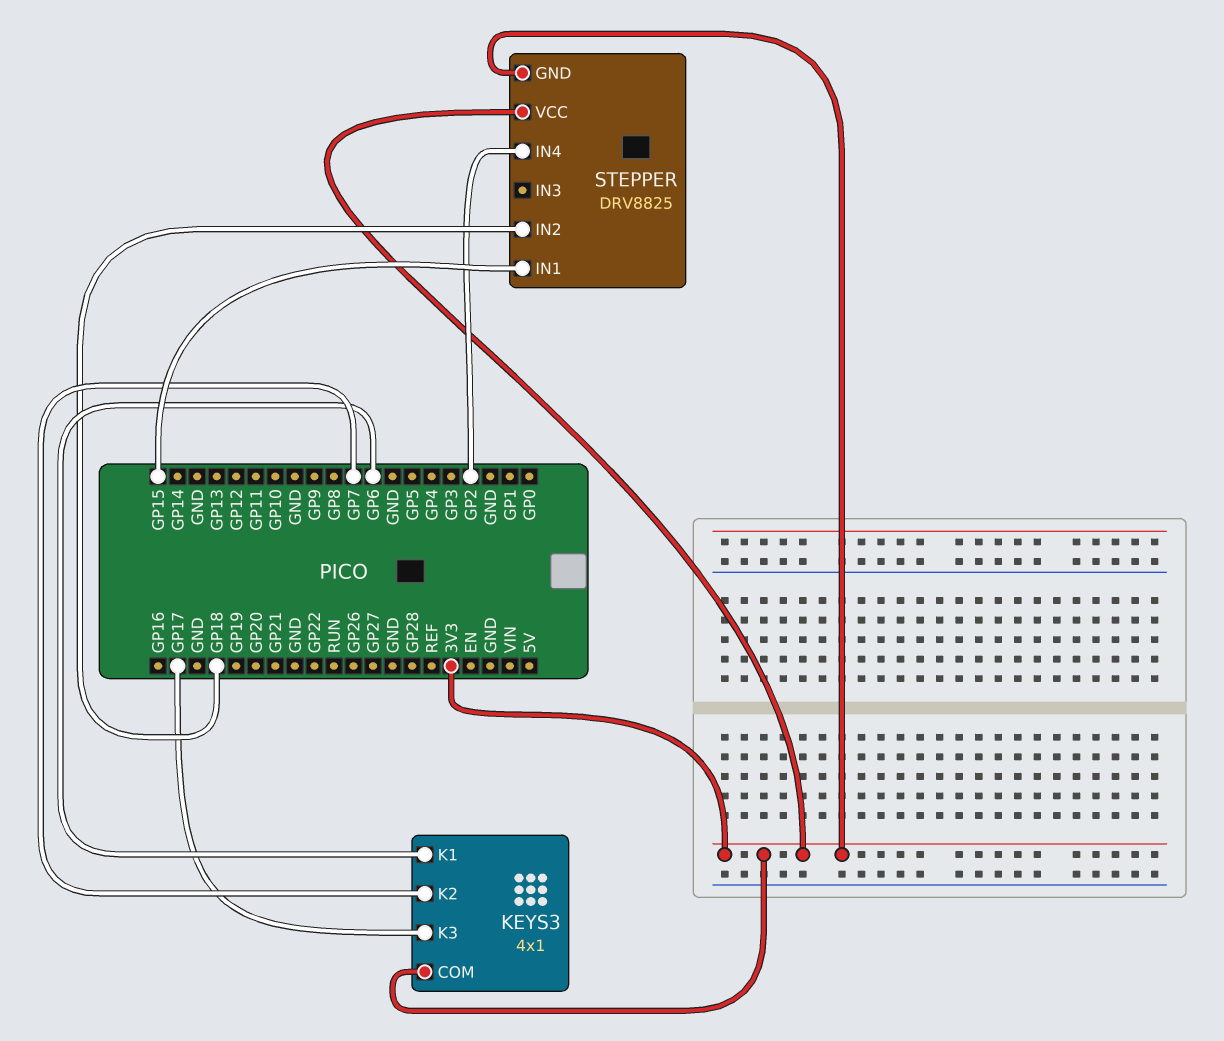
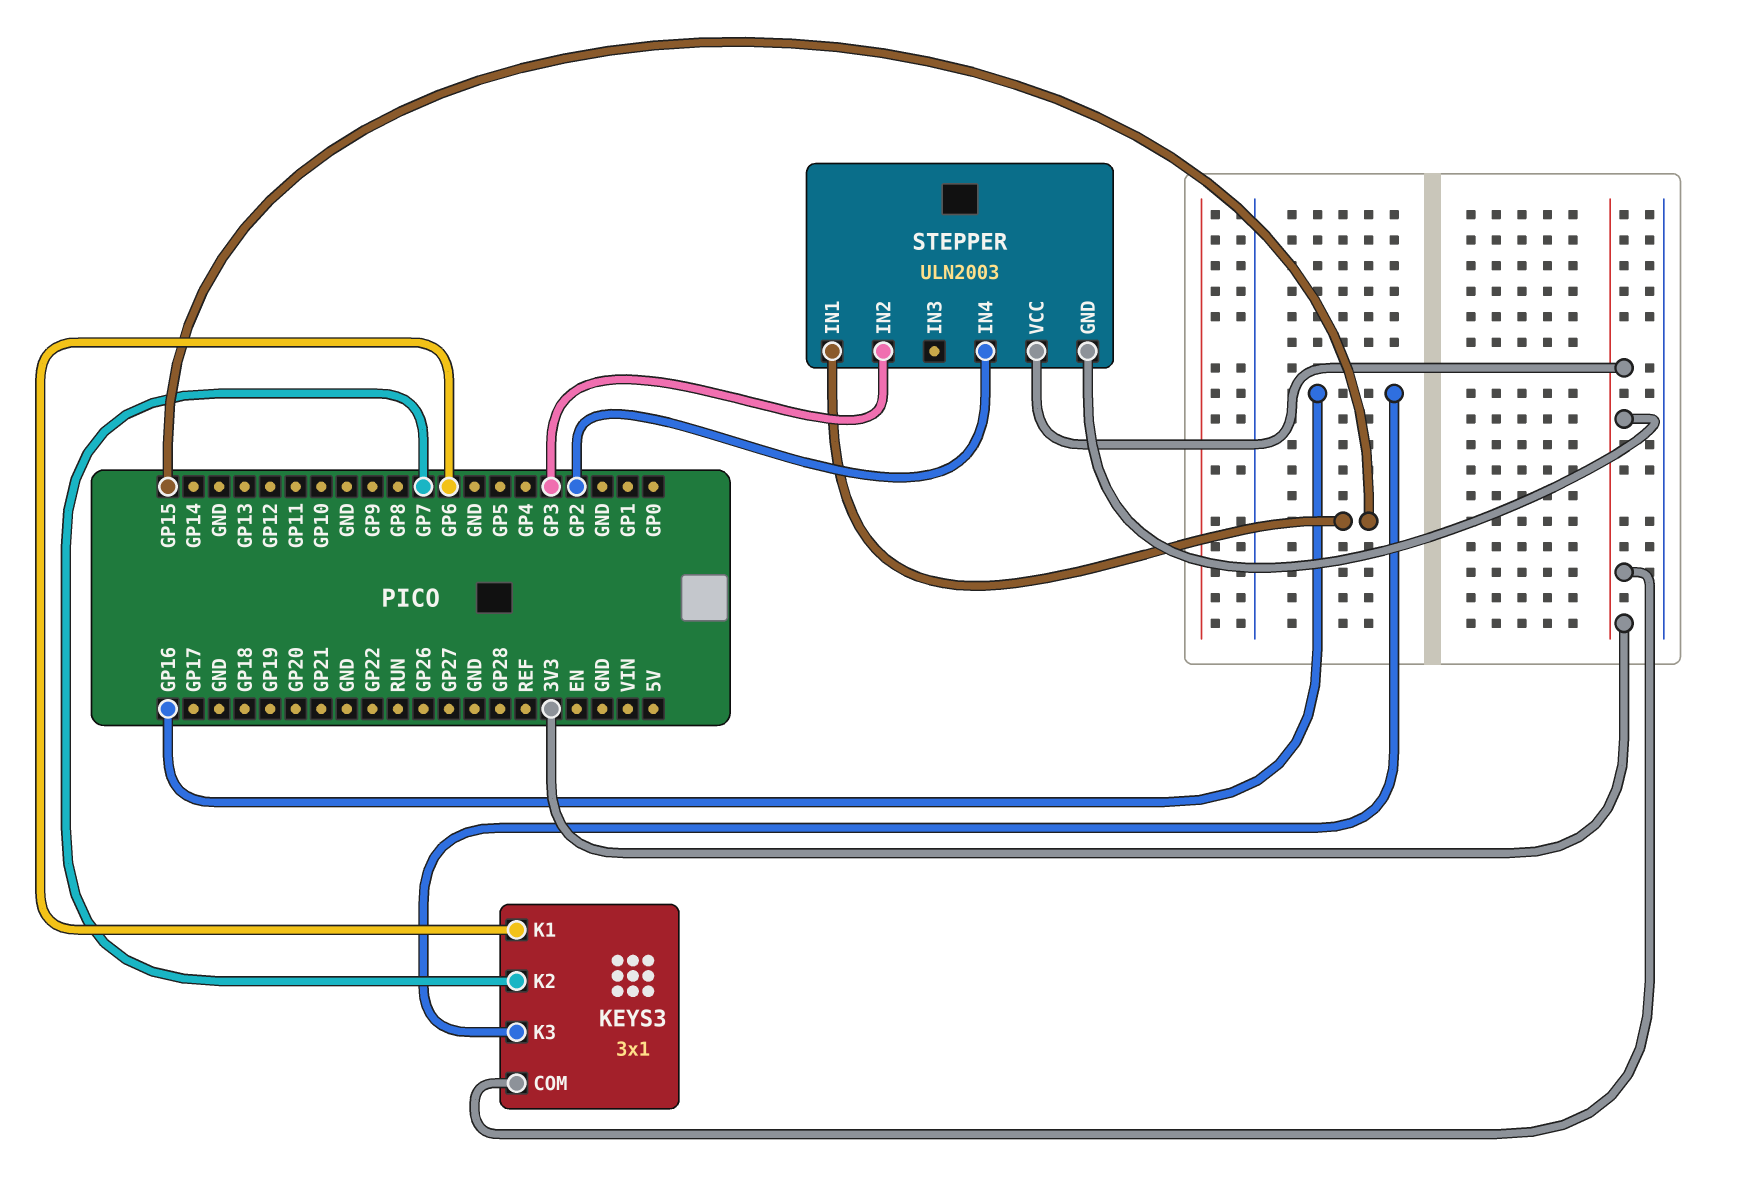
KEYS3: 4x1 -> 3x1
KEYS3 pin K3: GP17 -> GP16
STEPPER: DRV8825 -> ULN2003
STEPPER pin IN2: GP18 -> GP3

